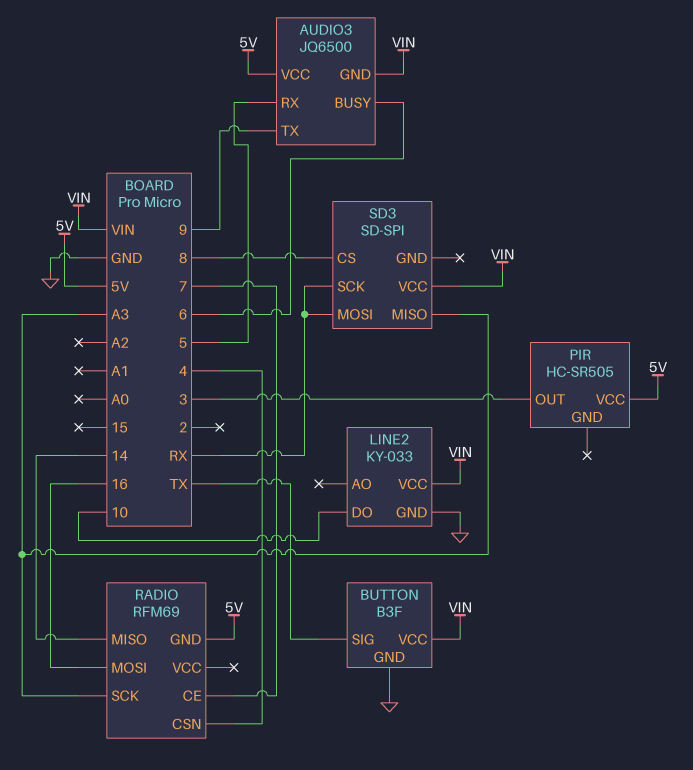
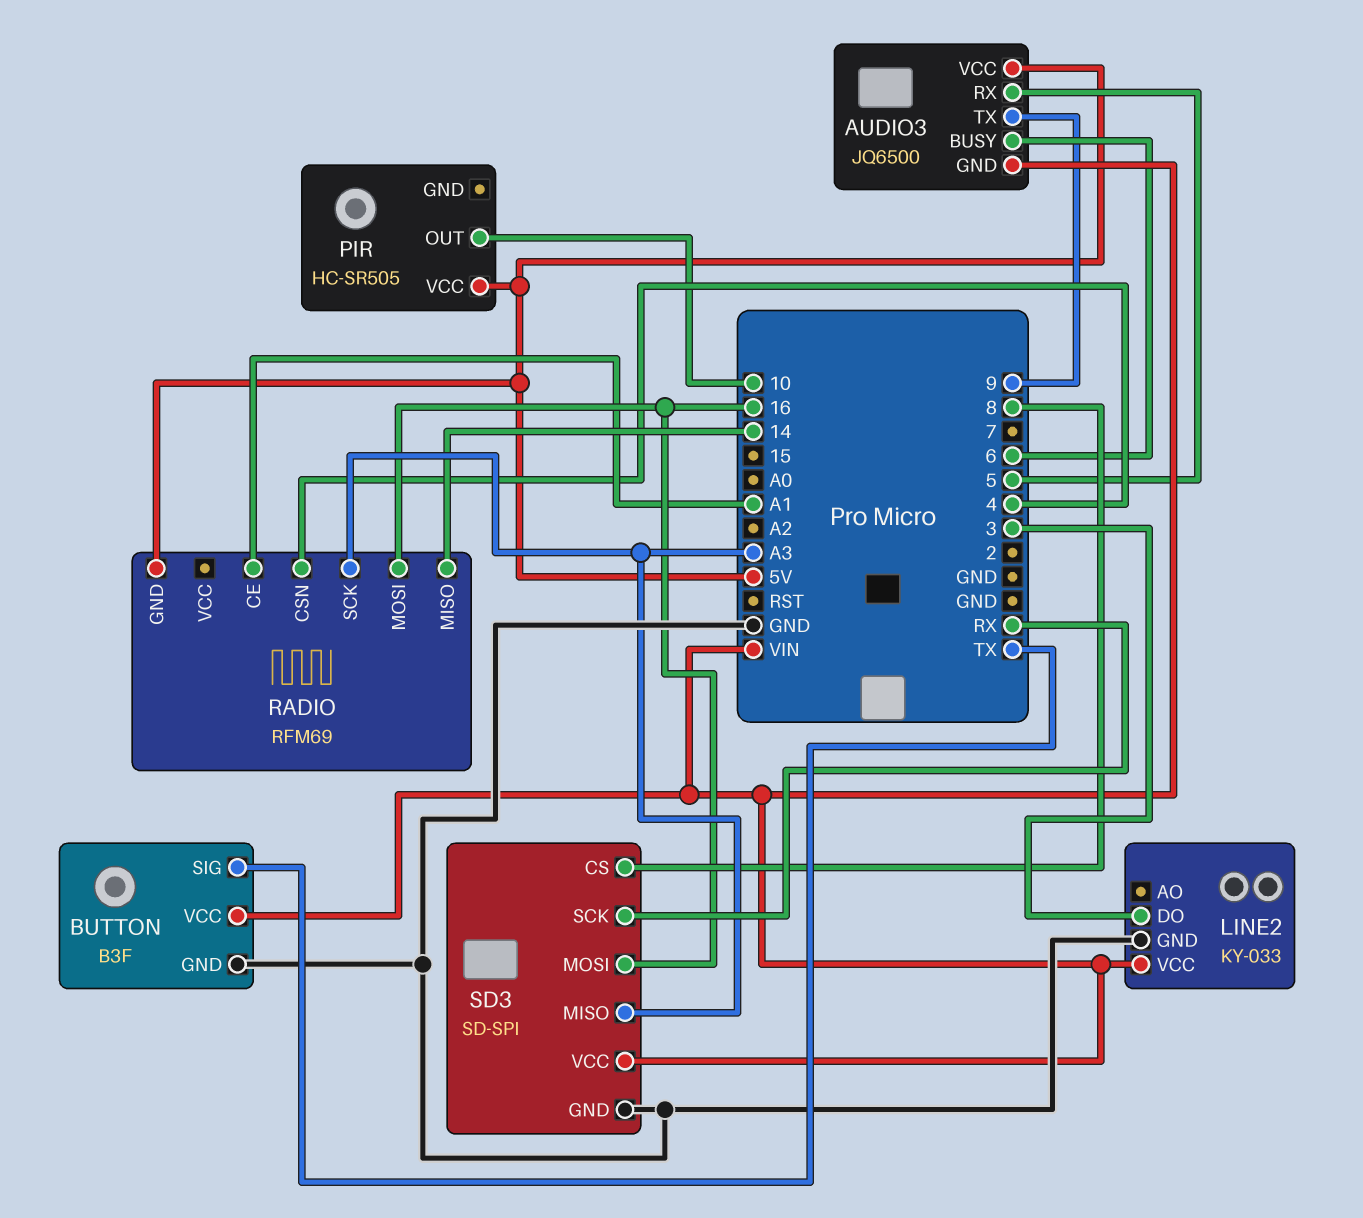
LINE2 pin DO: 10 -> 3
PIR pin OUT: 3 -> 10
RADIO pin CE: 7 -> A1
SD3 pin GND: none -> GND
SD3 pin MOSI: RX -> 16

